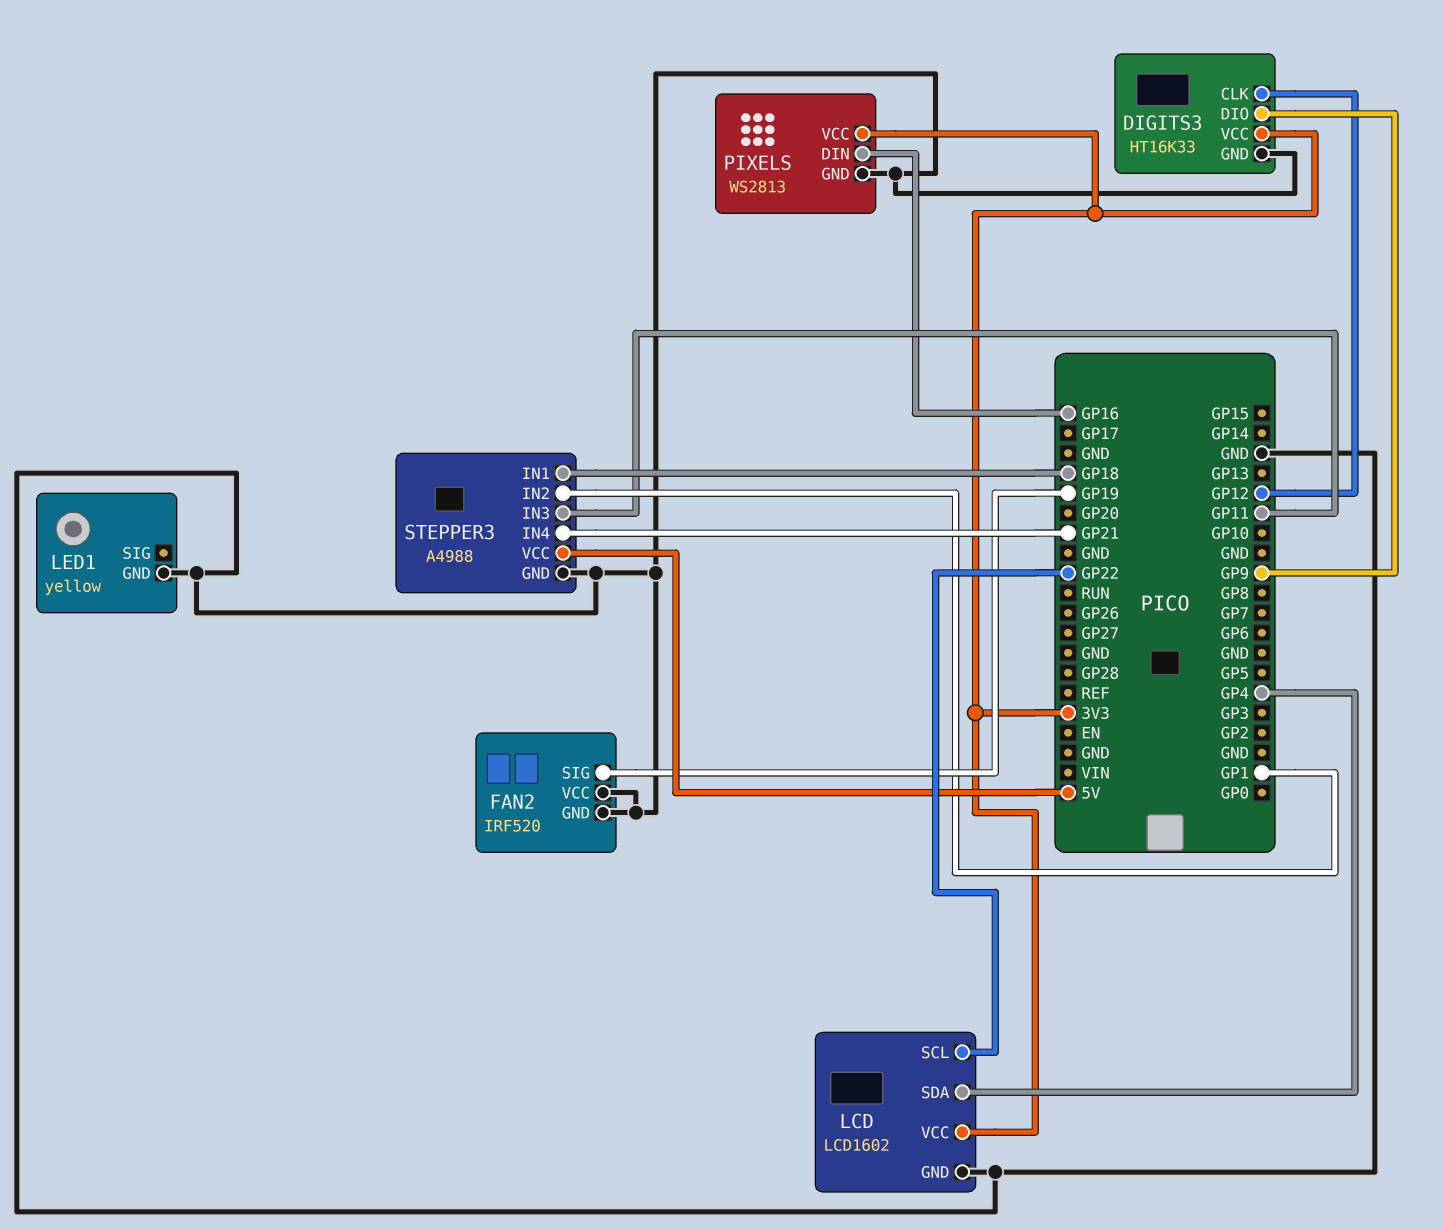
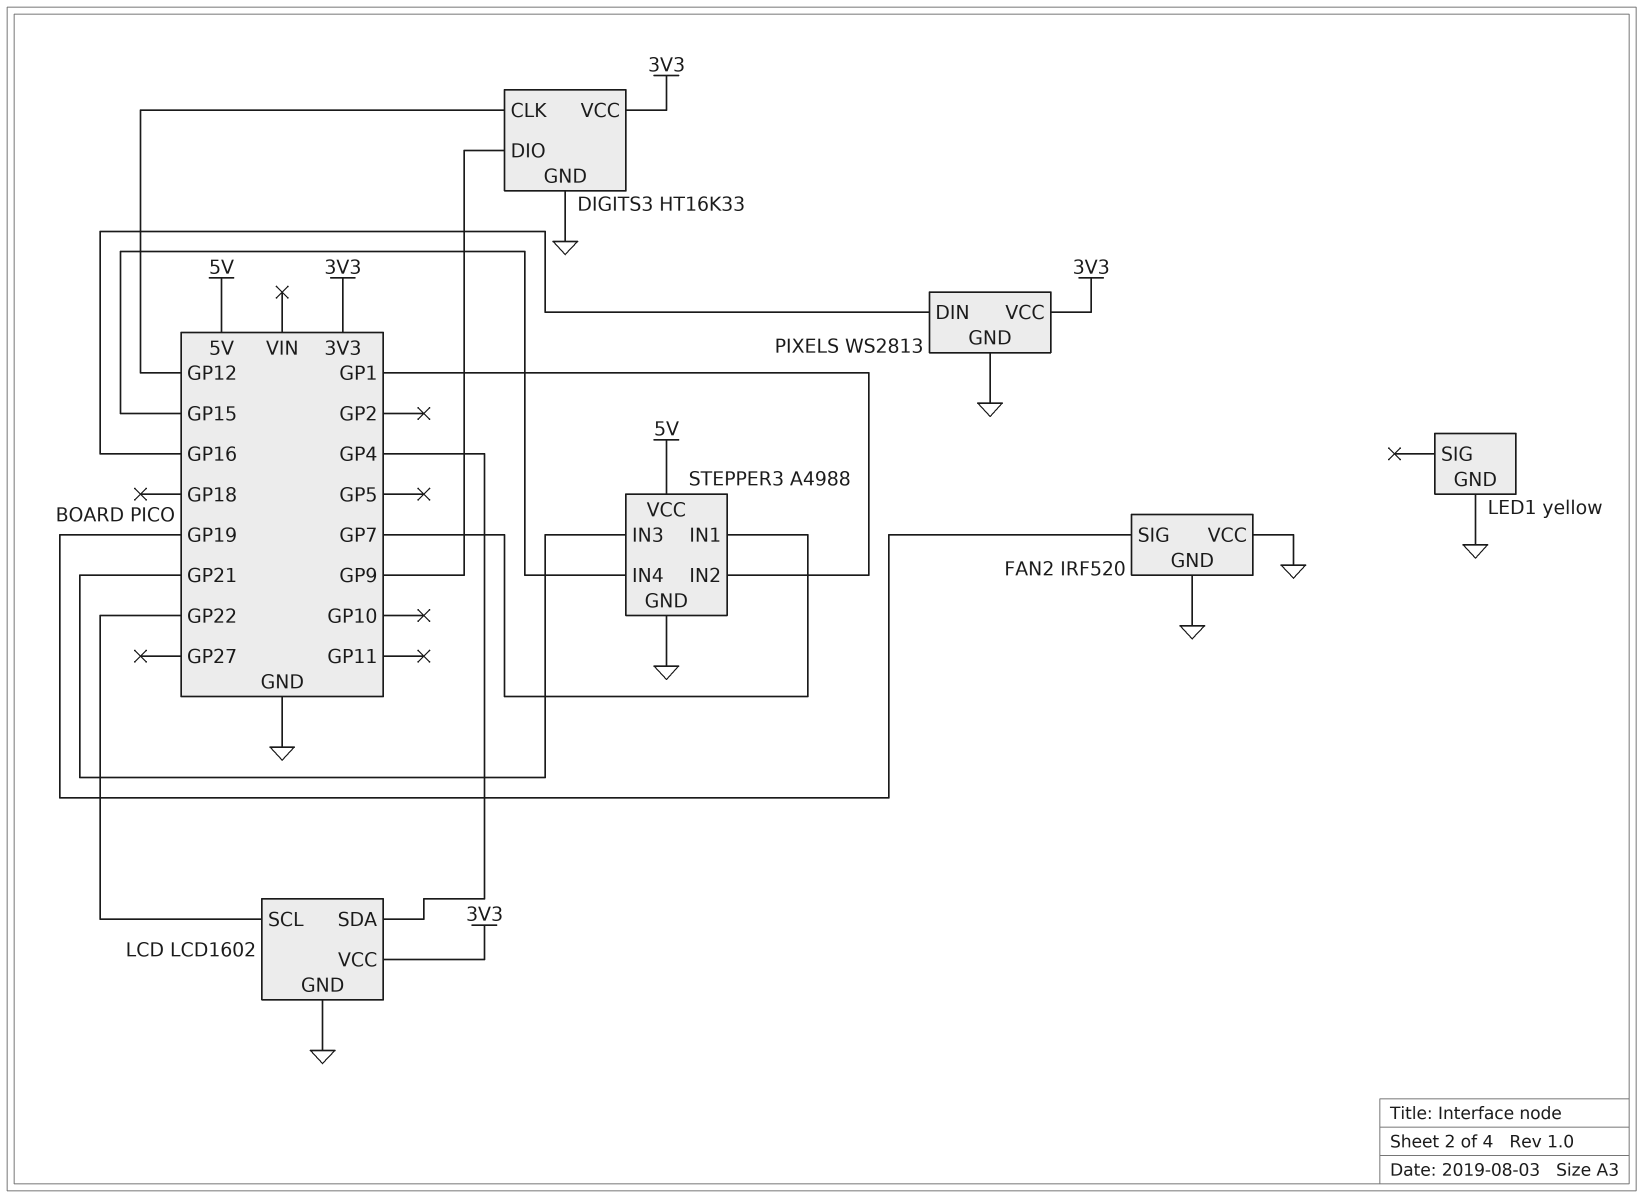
STEPPER3 pin IN1: GP18 -> GP7
STEPPER3 pin IN3: GP11 -> GP21
STEPPER3 pin IN4: GP21 -> GP15

